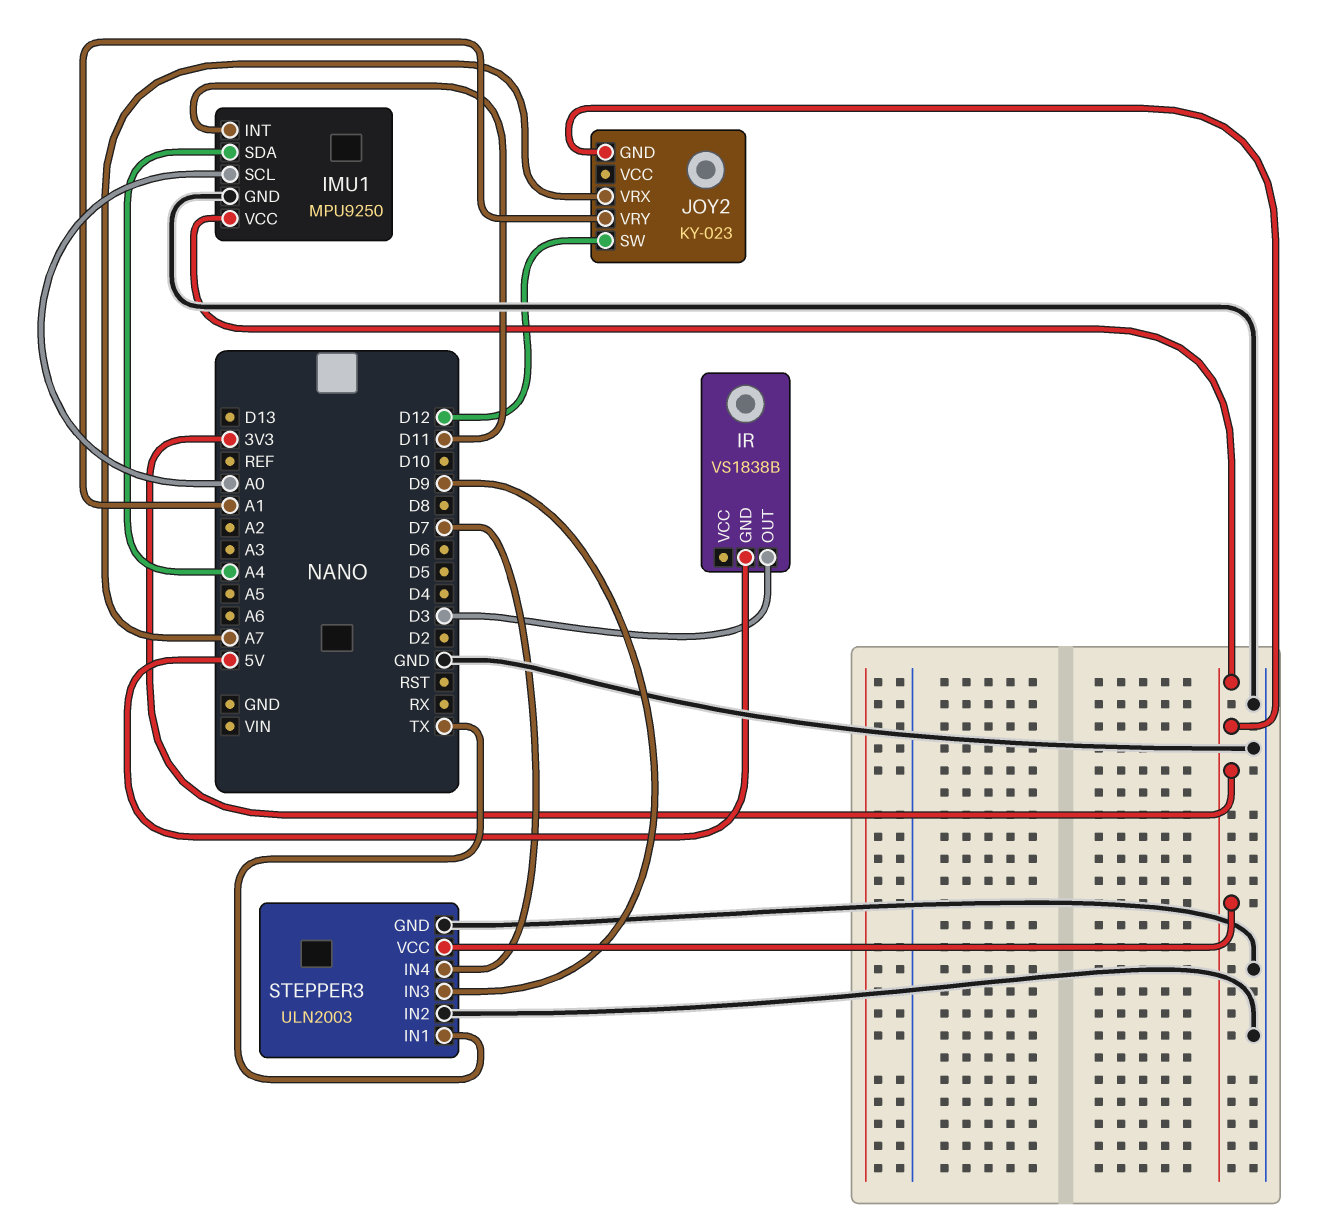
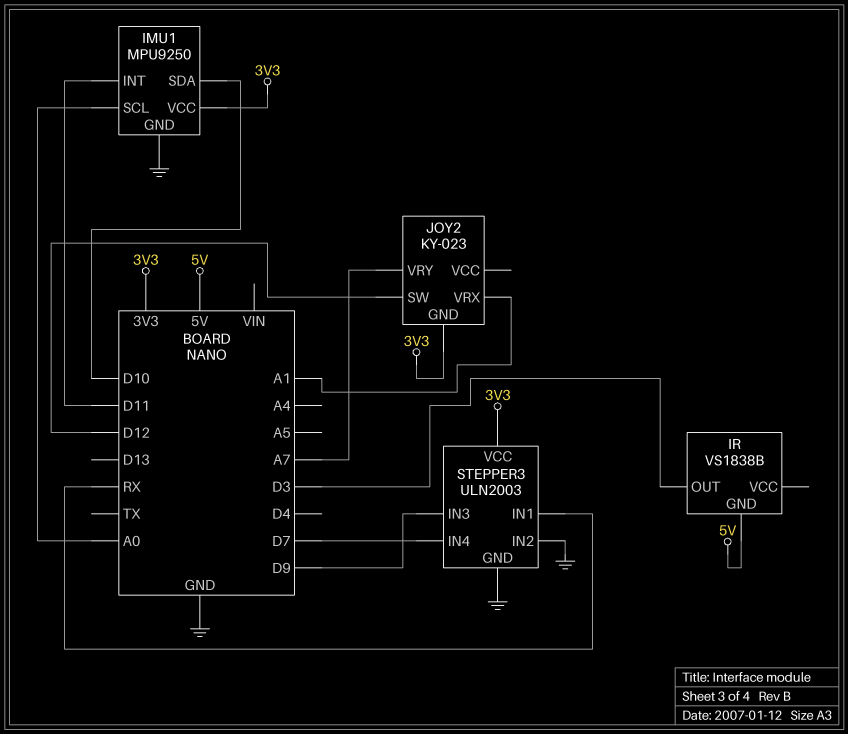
IMU1 pin SDA: A4 -> D10
JOY2 pin VRX: A7 -> A1
JOY2 pin VRY: A1 -> A7
STEPPER3 pin IN1: TX -> RX

